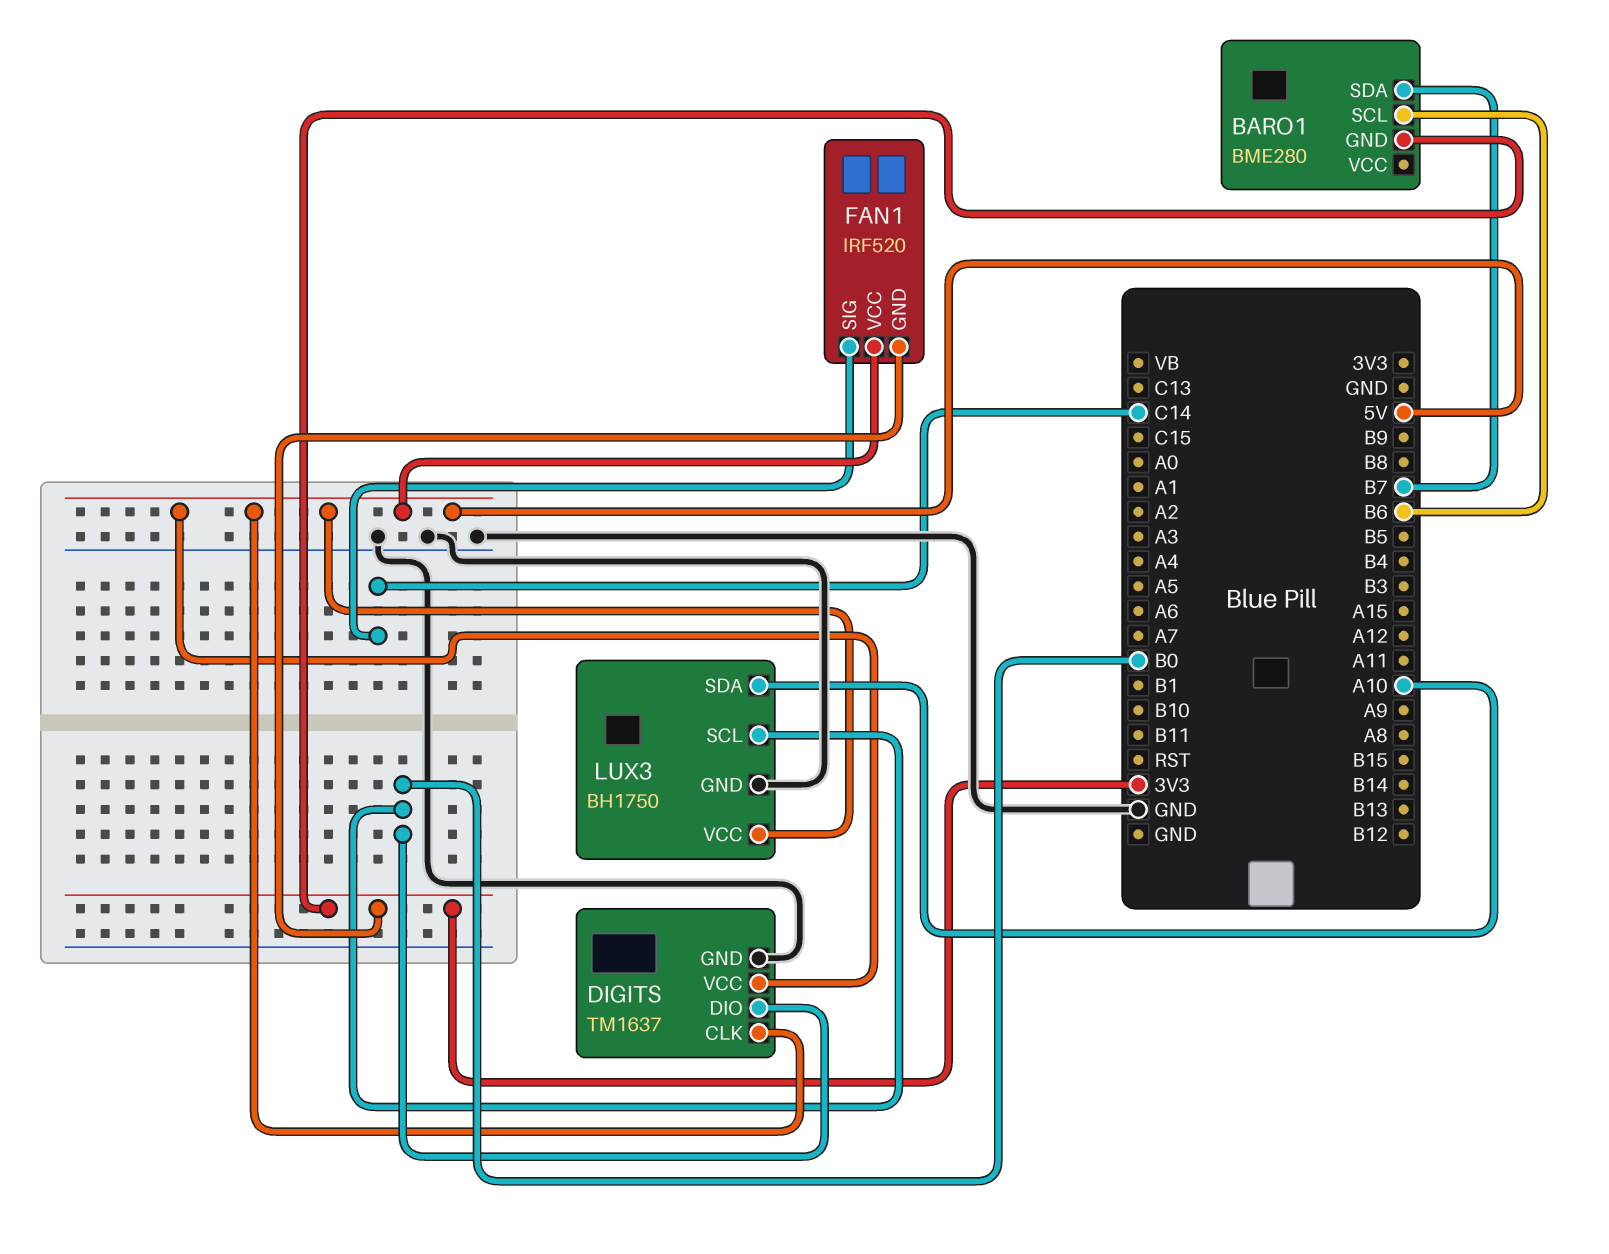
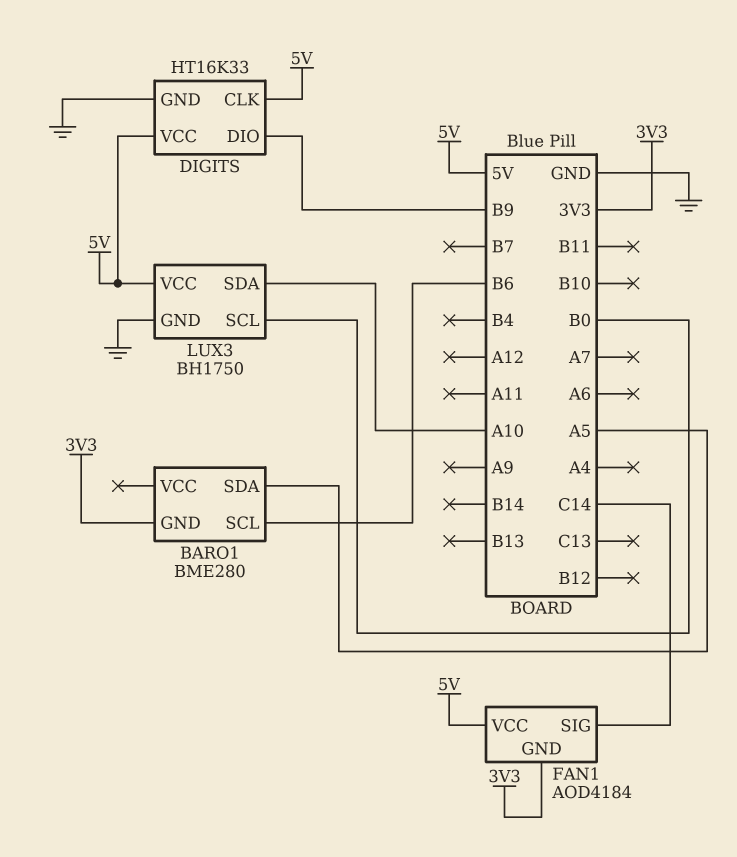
BARO1 pin SDA: B7 -> A5
DIGITS: TM1637 -> HT16K33
DIGITS pin DIO: B0 -> B9
FAN1: IRF520 -> AOD4184

